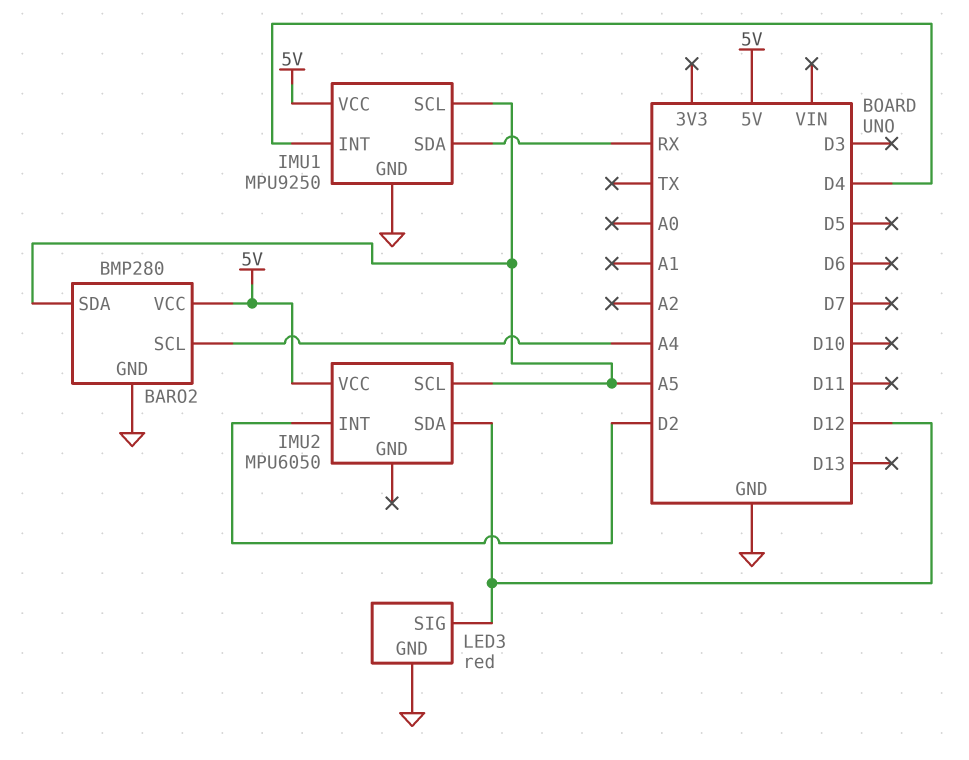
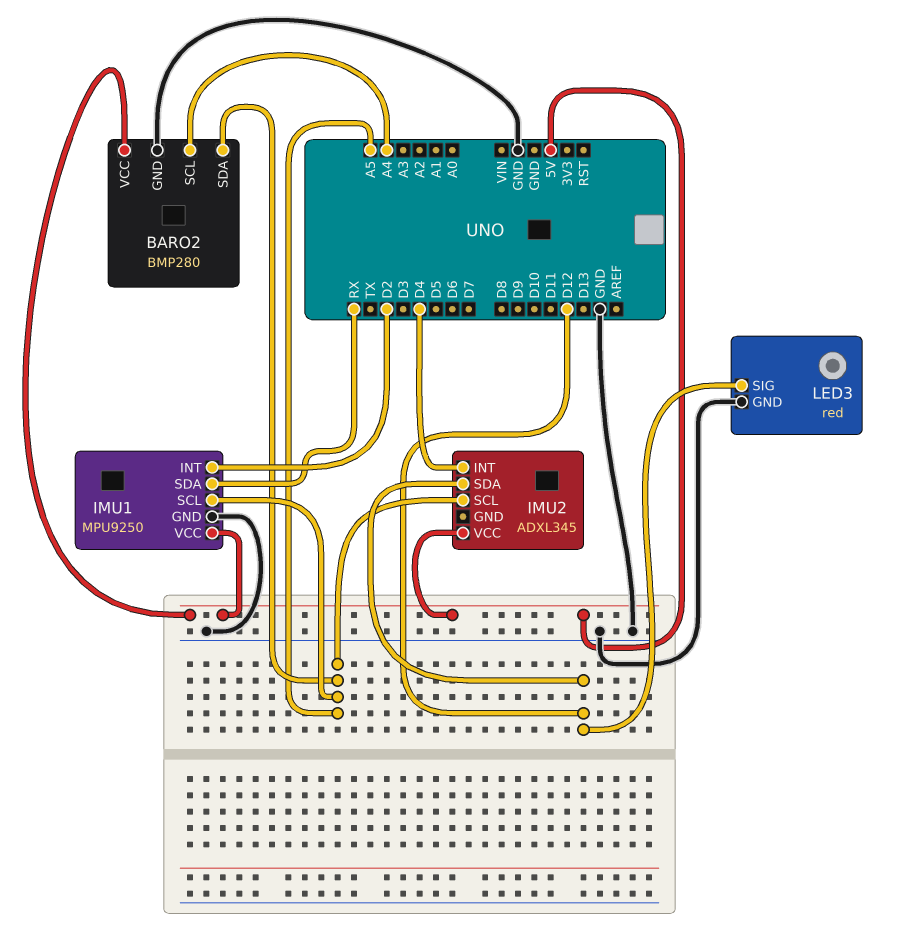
IMU1 pin INT: D4 -> D2
IMU2: MPU6050 -> ADXL345
IMU2 pin INT: D2 -> D4

